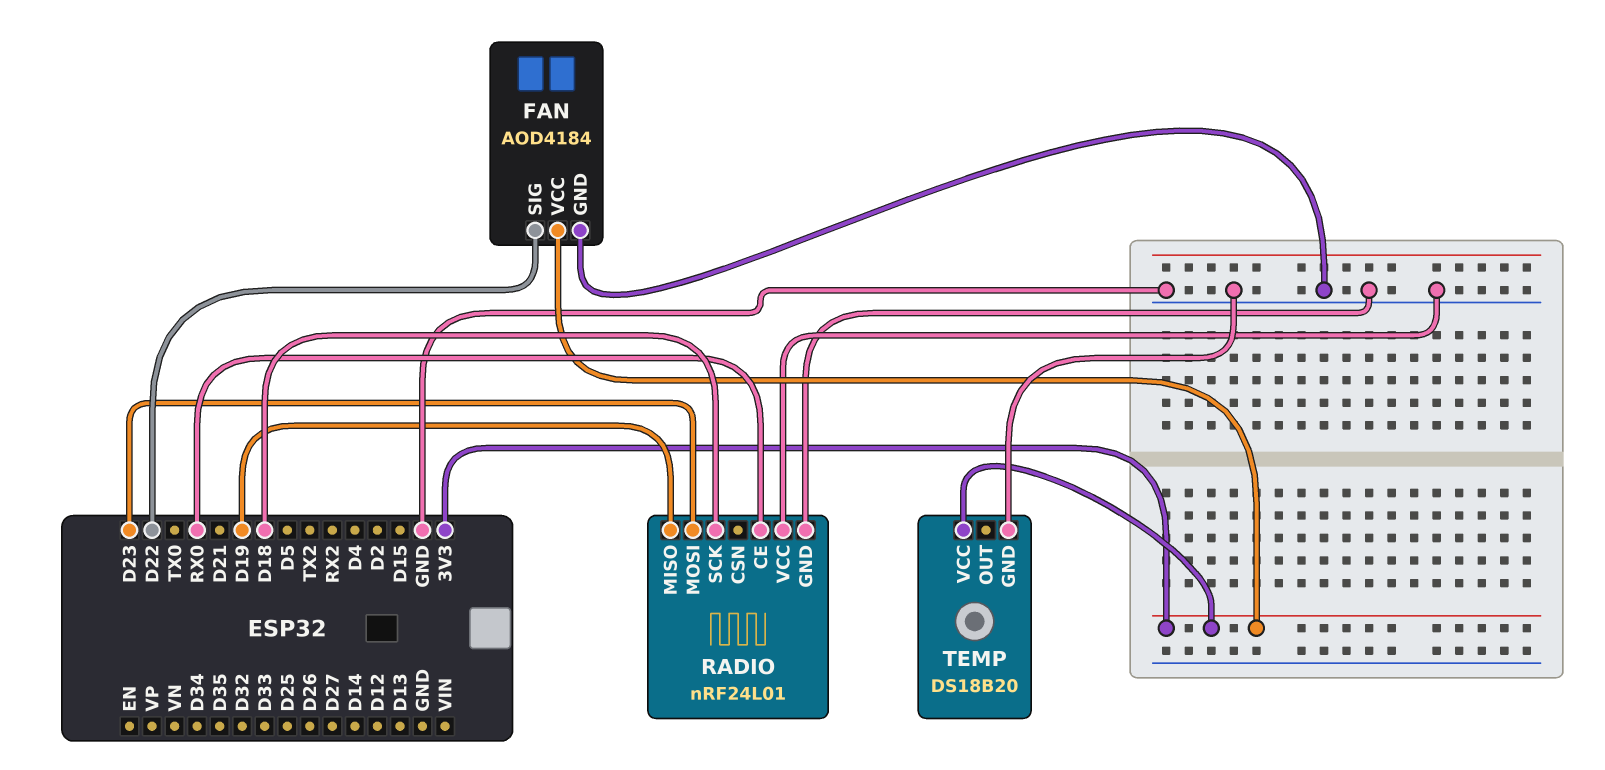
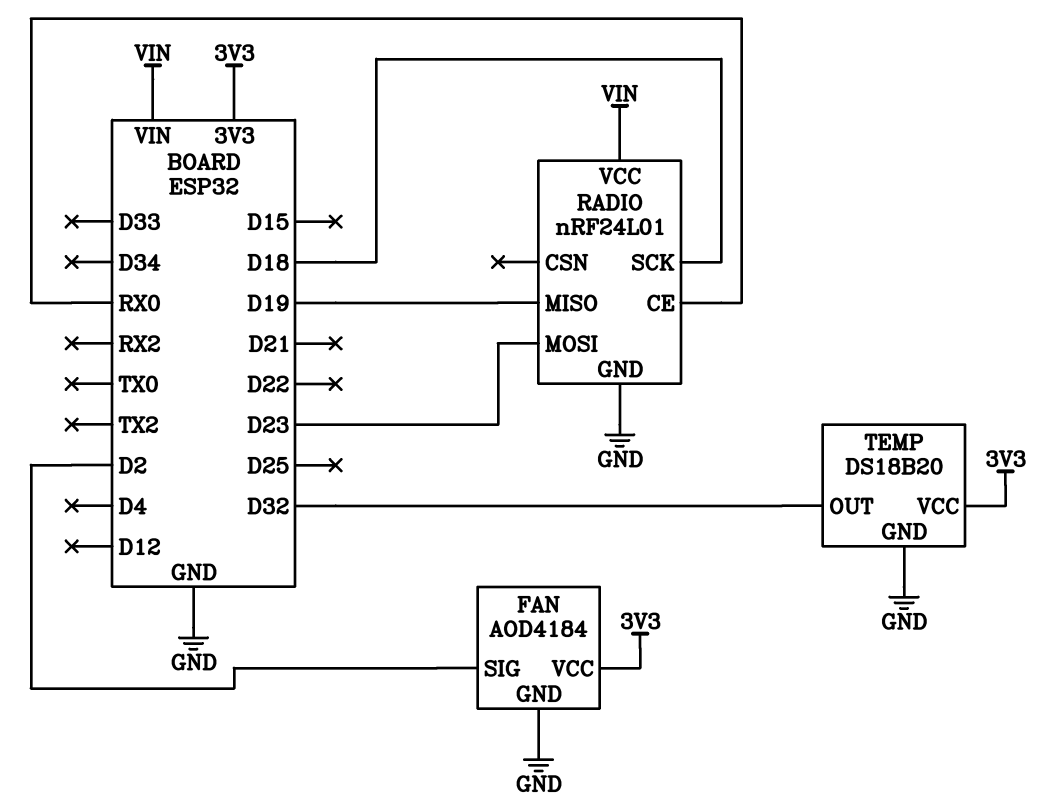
FAN pin SIG: D22 -> D2
RADIO pin VCC: GND -> VIN
TEMP pin OUT: none -> D32

